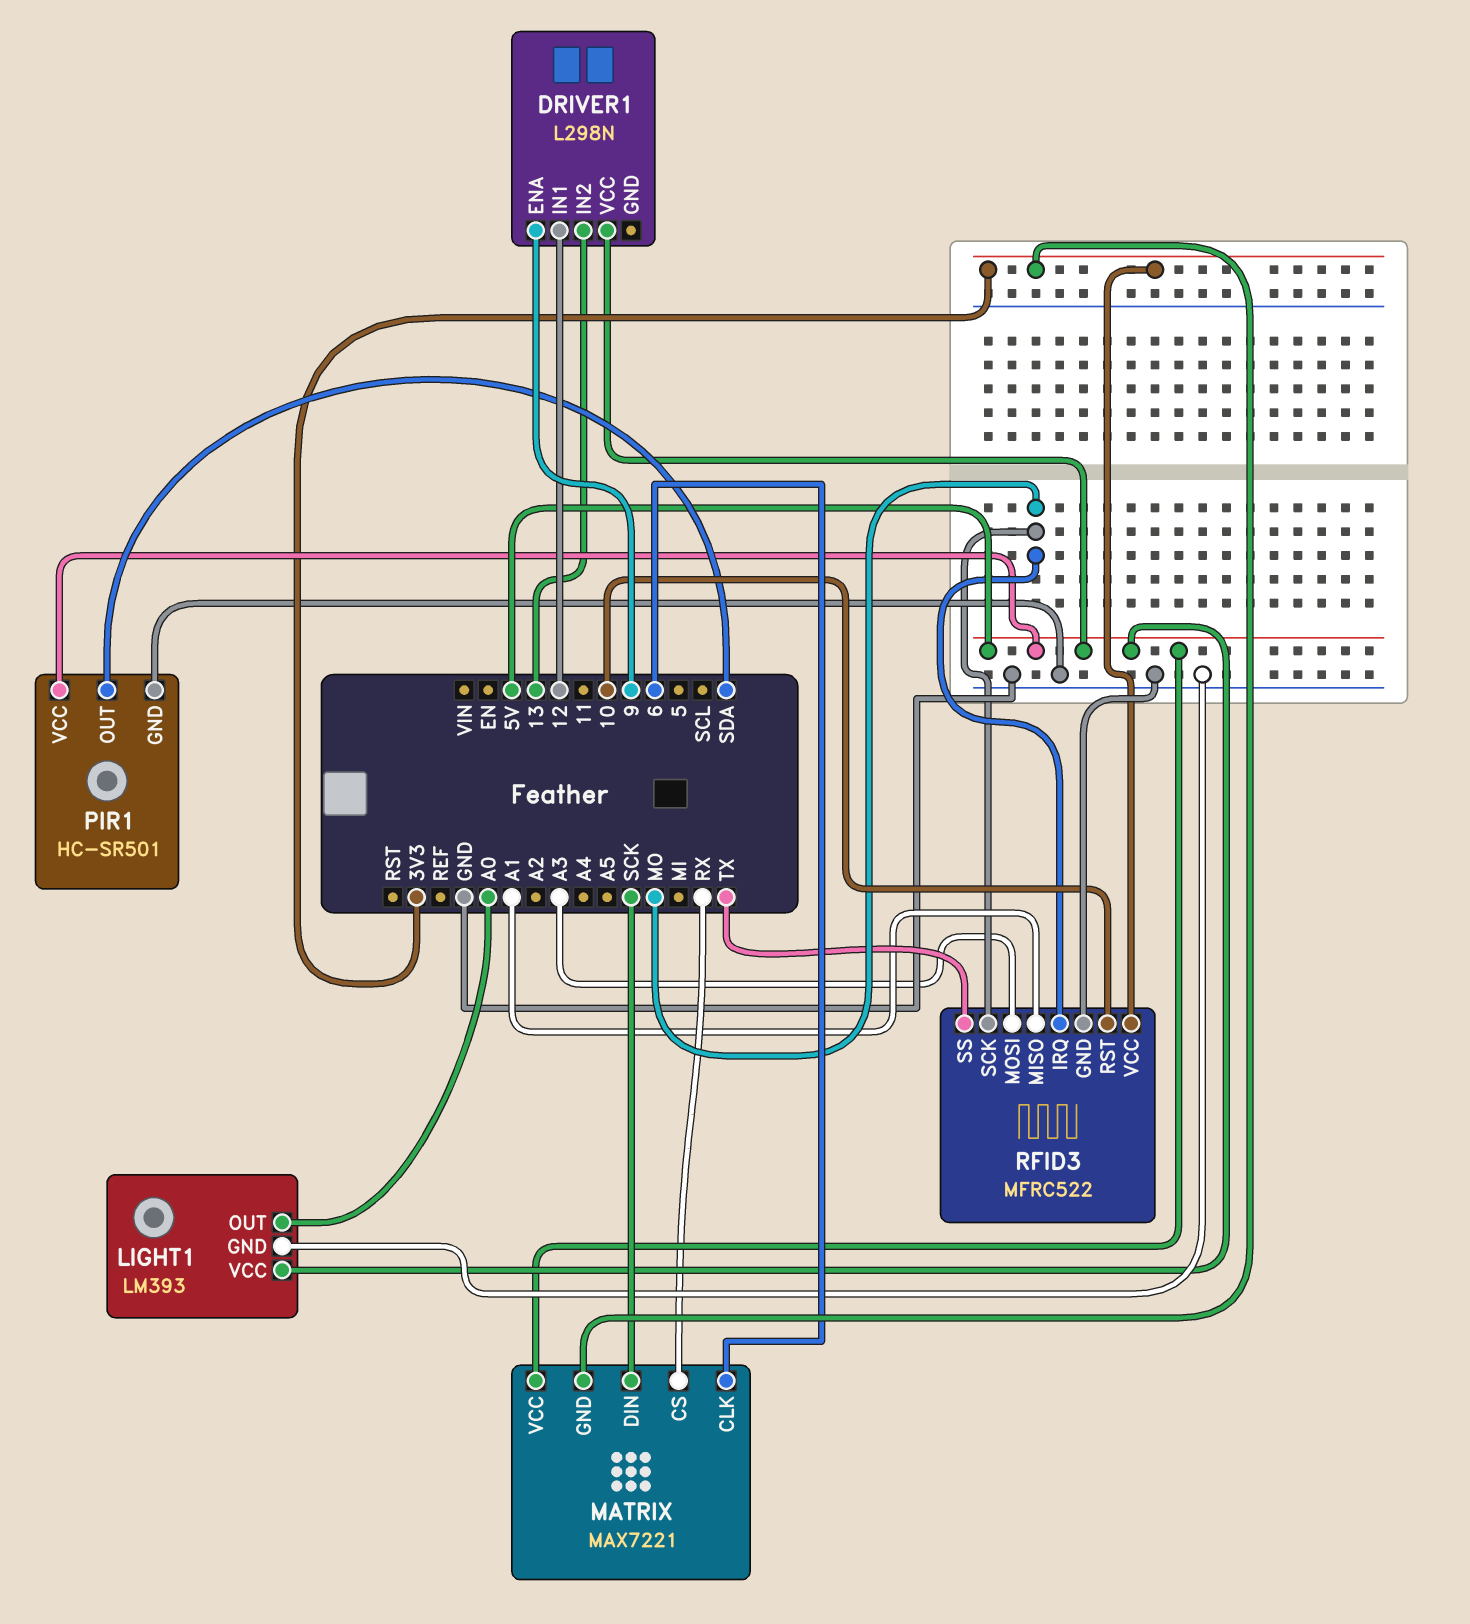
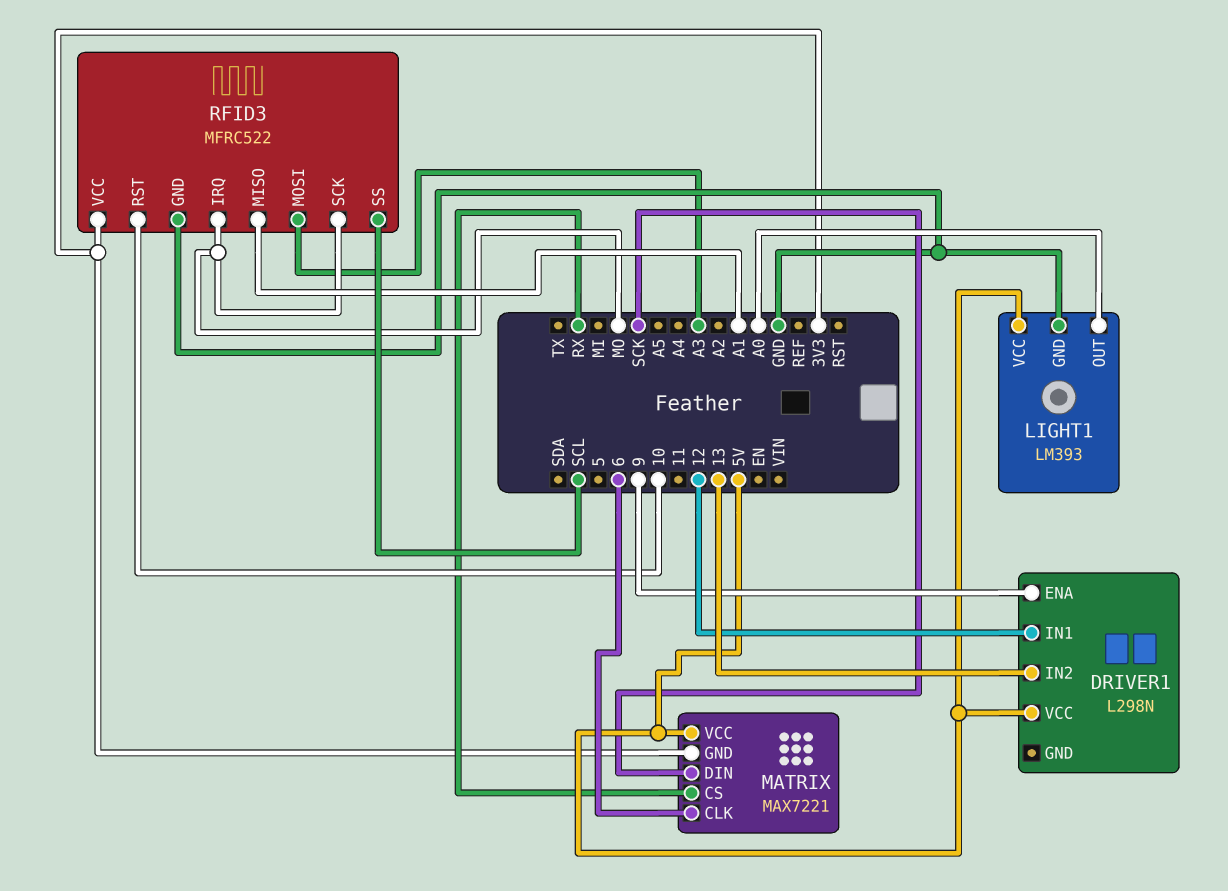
PIR1: HC-SR501 -> none
PIR1 pin GND: GND -> none
PIR1 pin OUT: SDA -> none
PIR1 pin VCC: 5V -> none
RFID3 pin SS: TX -> SCL

